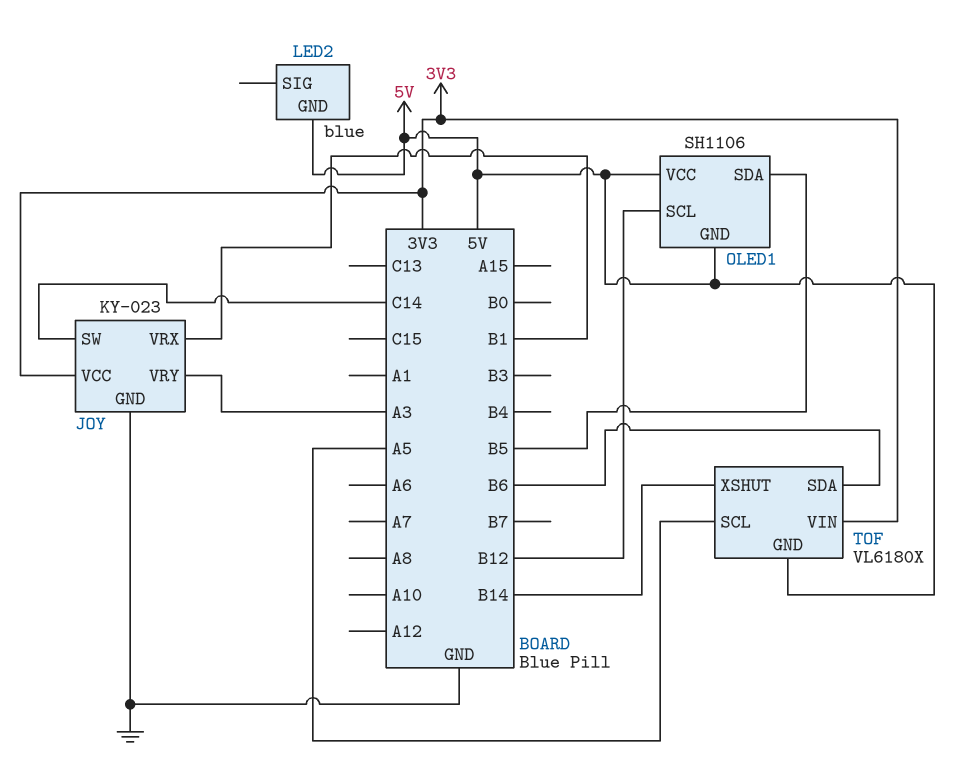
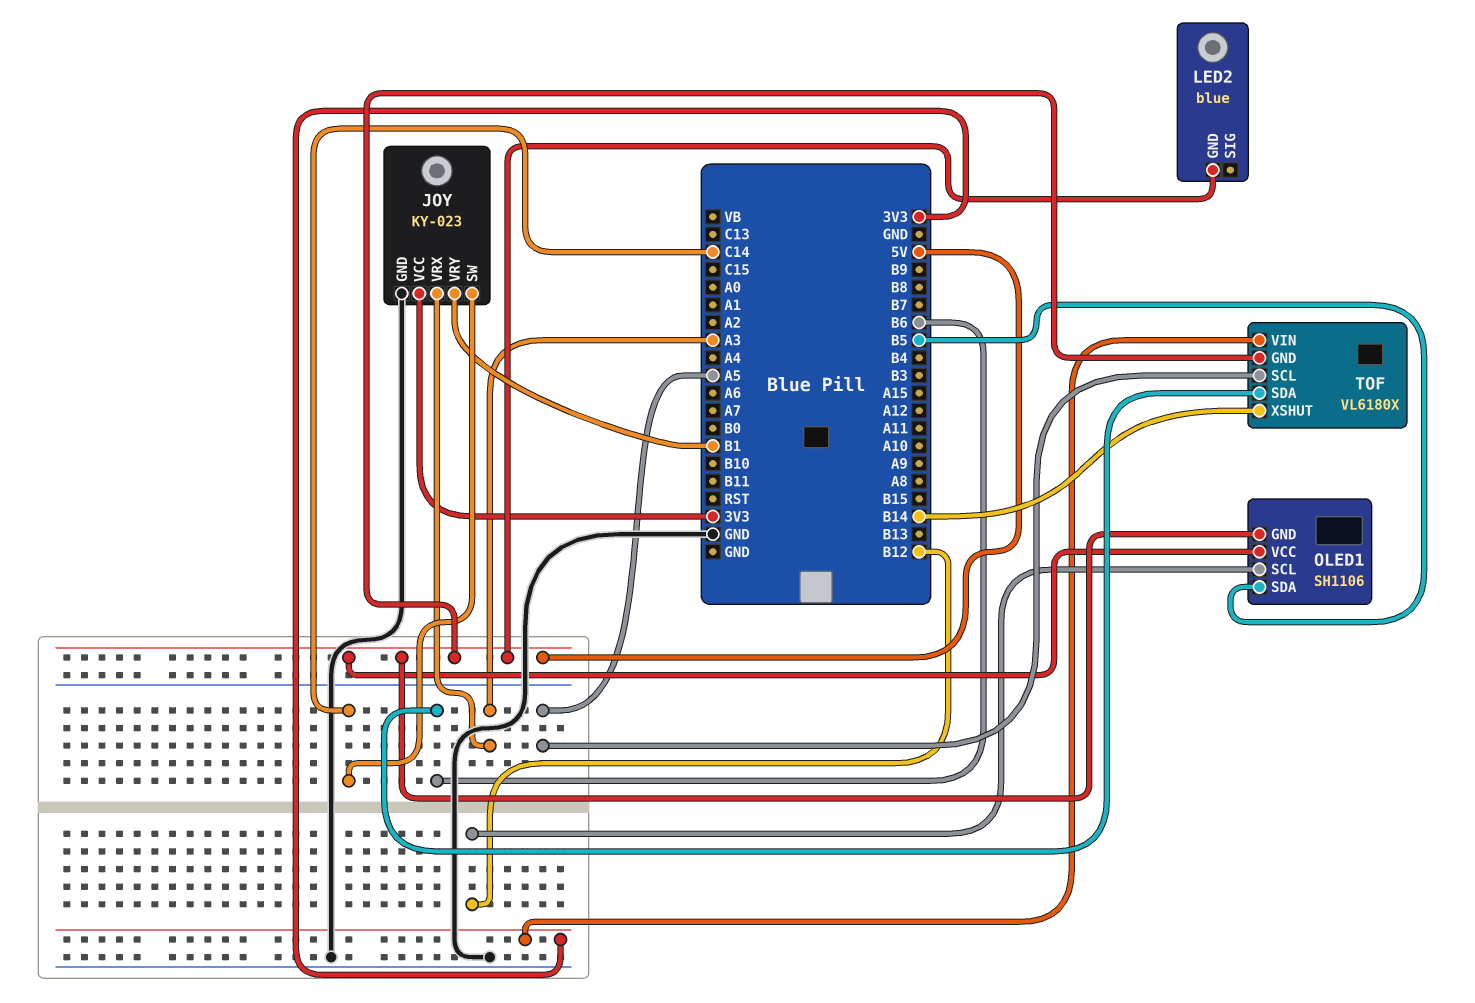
JOY pin VRX: B1 -> A3
JOY pin VRY: A3 -> B1

